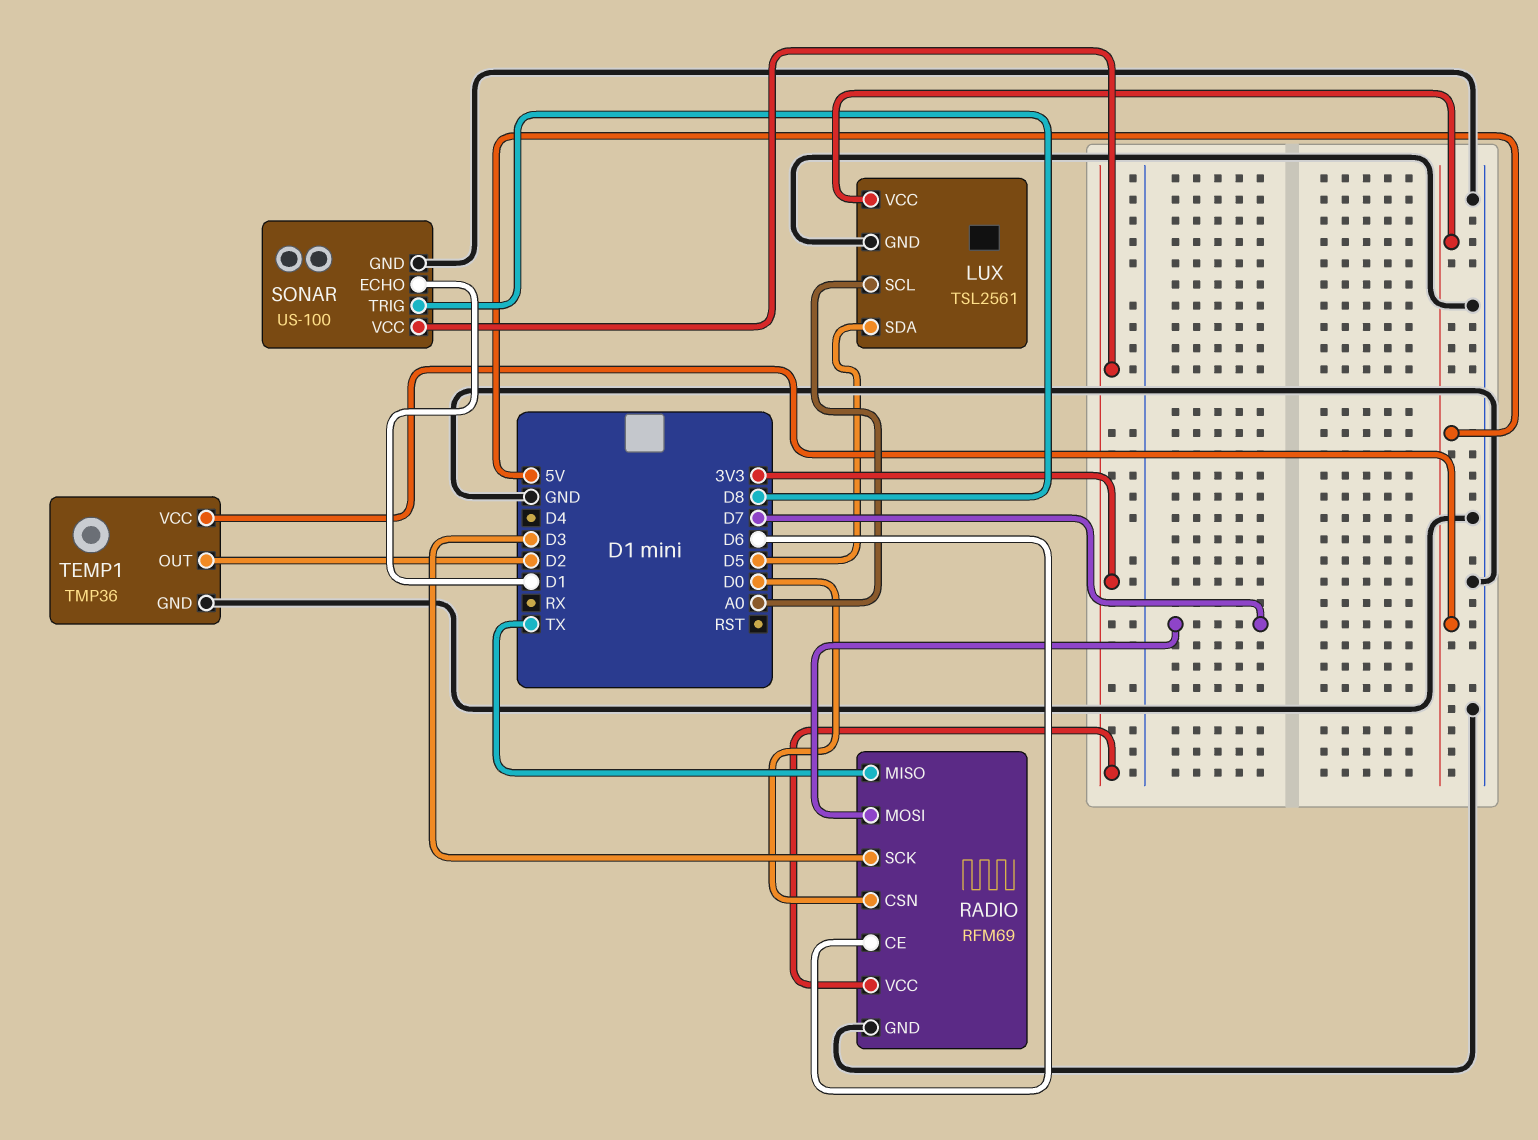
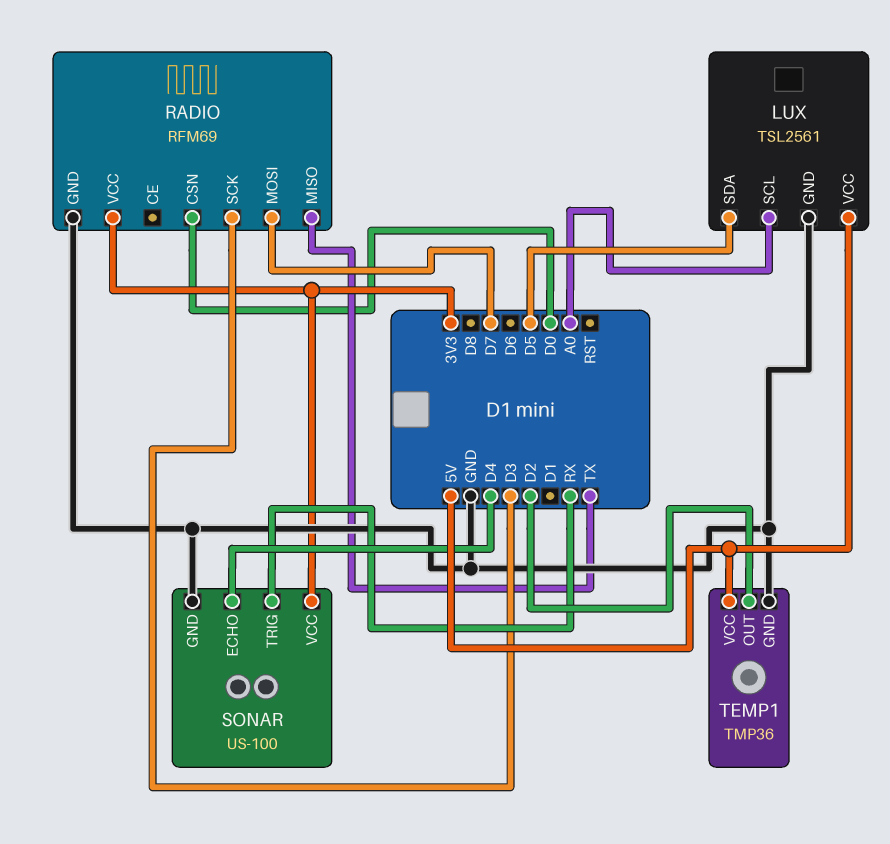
RADIO pin CE: D6 -> none
SONAR pin ECHO: D1 -> D4
SONAR pin TRIG: D8 -> RX

